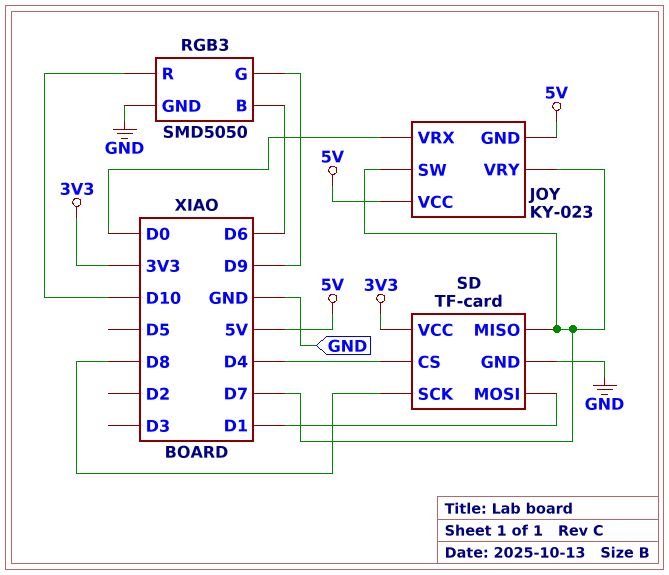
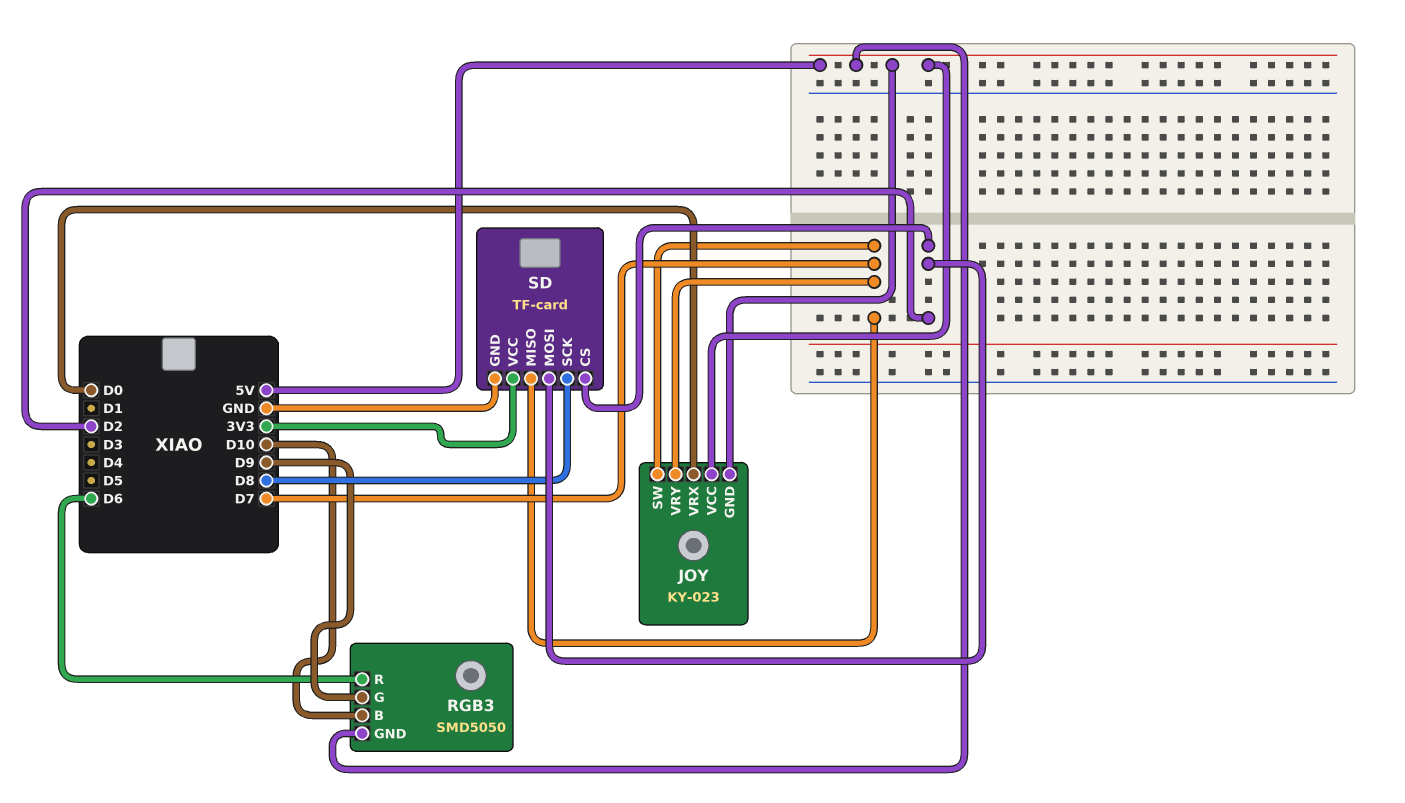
RGB3 pin B: D6 -> D10
RGB3 pin GND: GND -> 5V
RGB3 pin R: D10 -> D6
SD pin CS: D4 -> D2
SD pin MOSI: D1 -> D2

